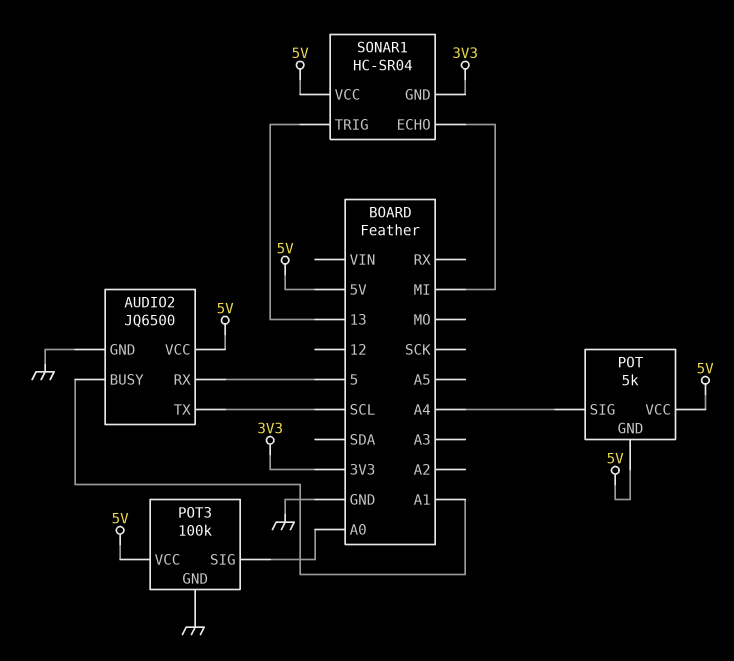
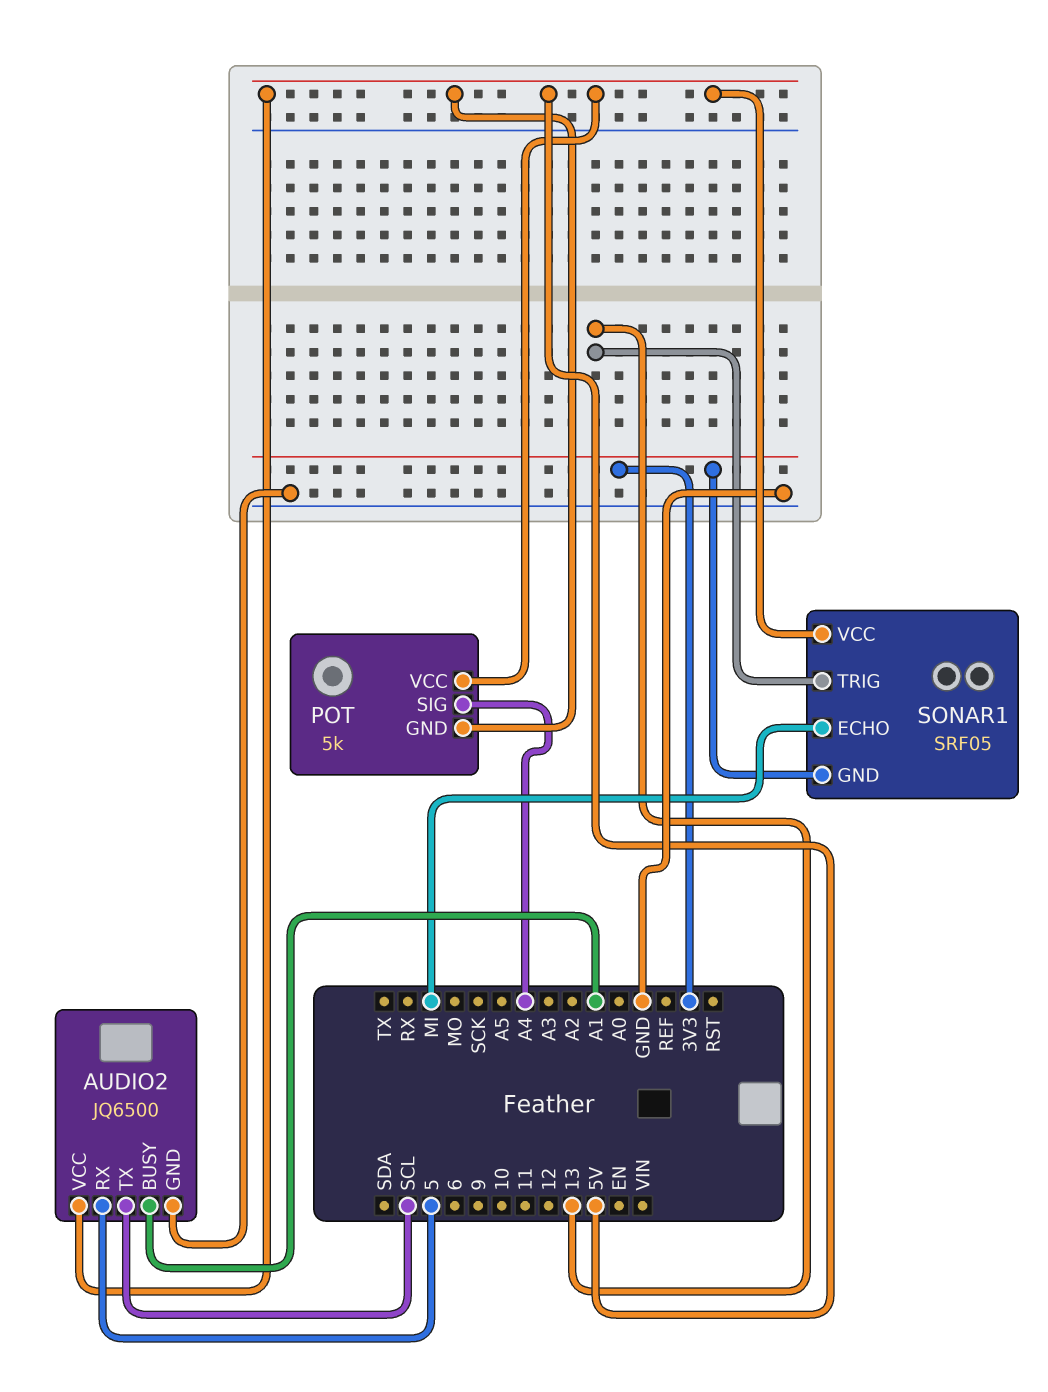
POT3: 100k -> none
POT3 pin GND: GND -> none
POT3 pin SIG: A0 -> none
POT3 pin VCC: 5V -> none
SONAR1: HC-SR04 -> SRF05

